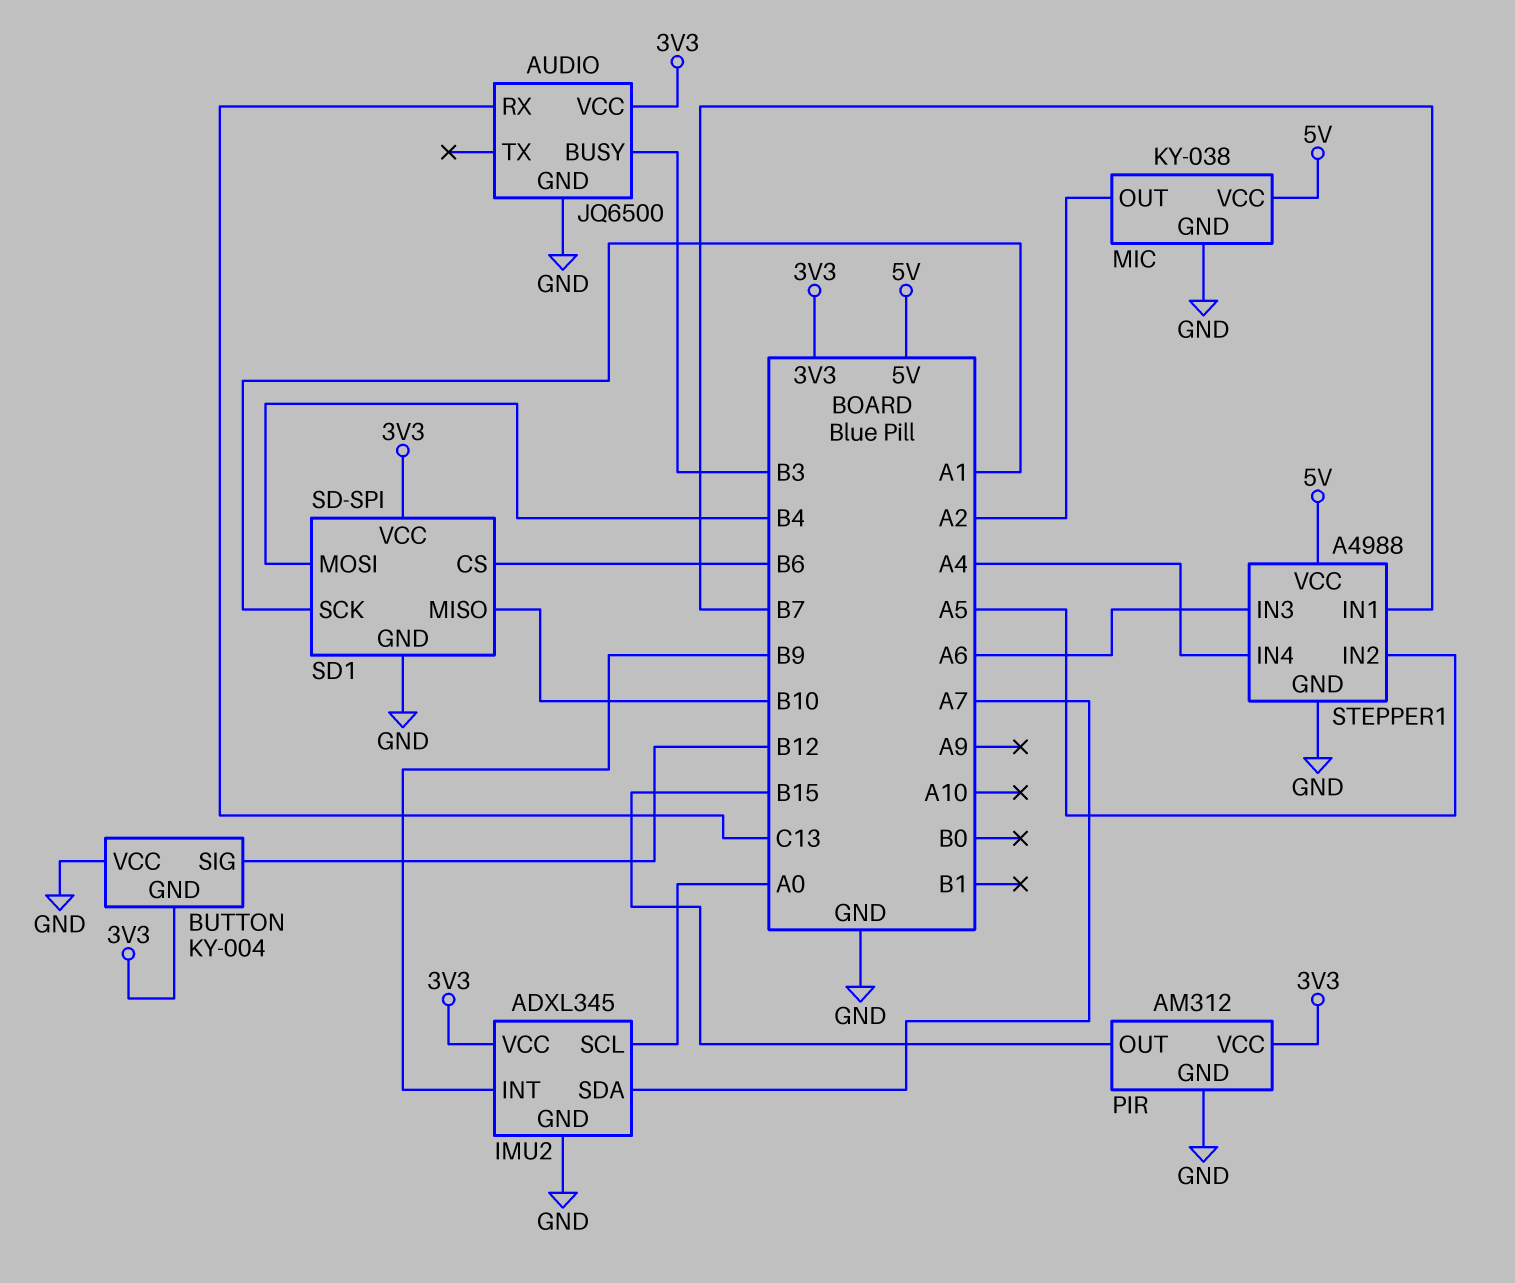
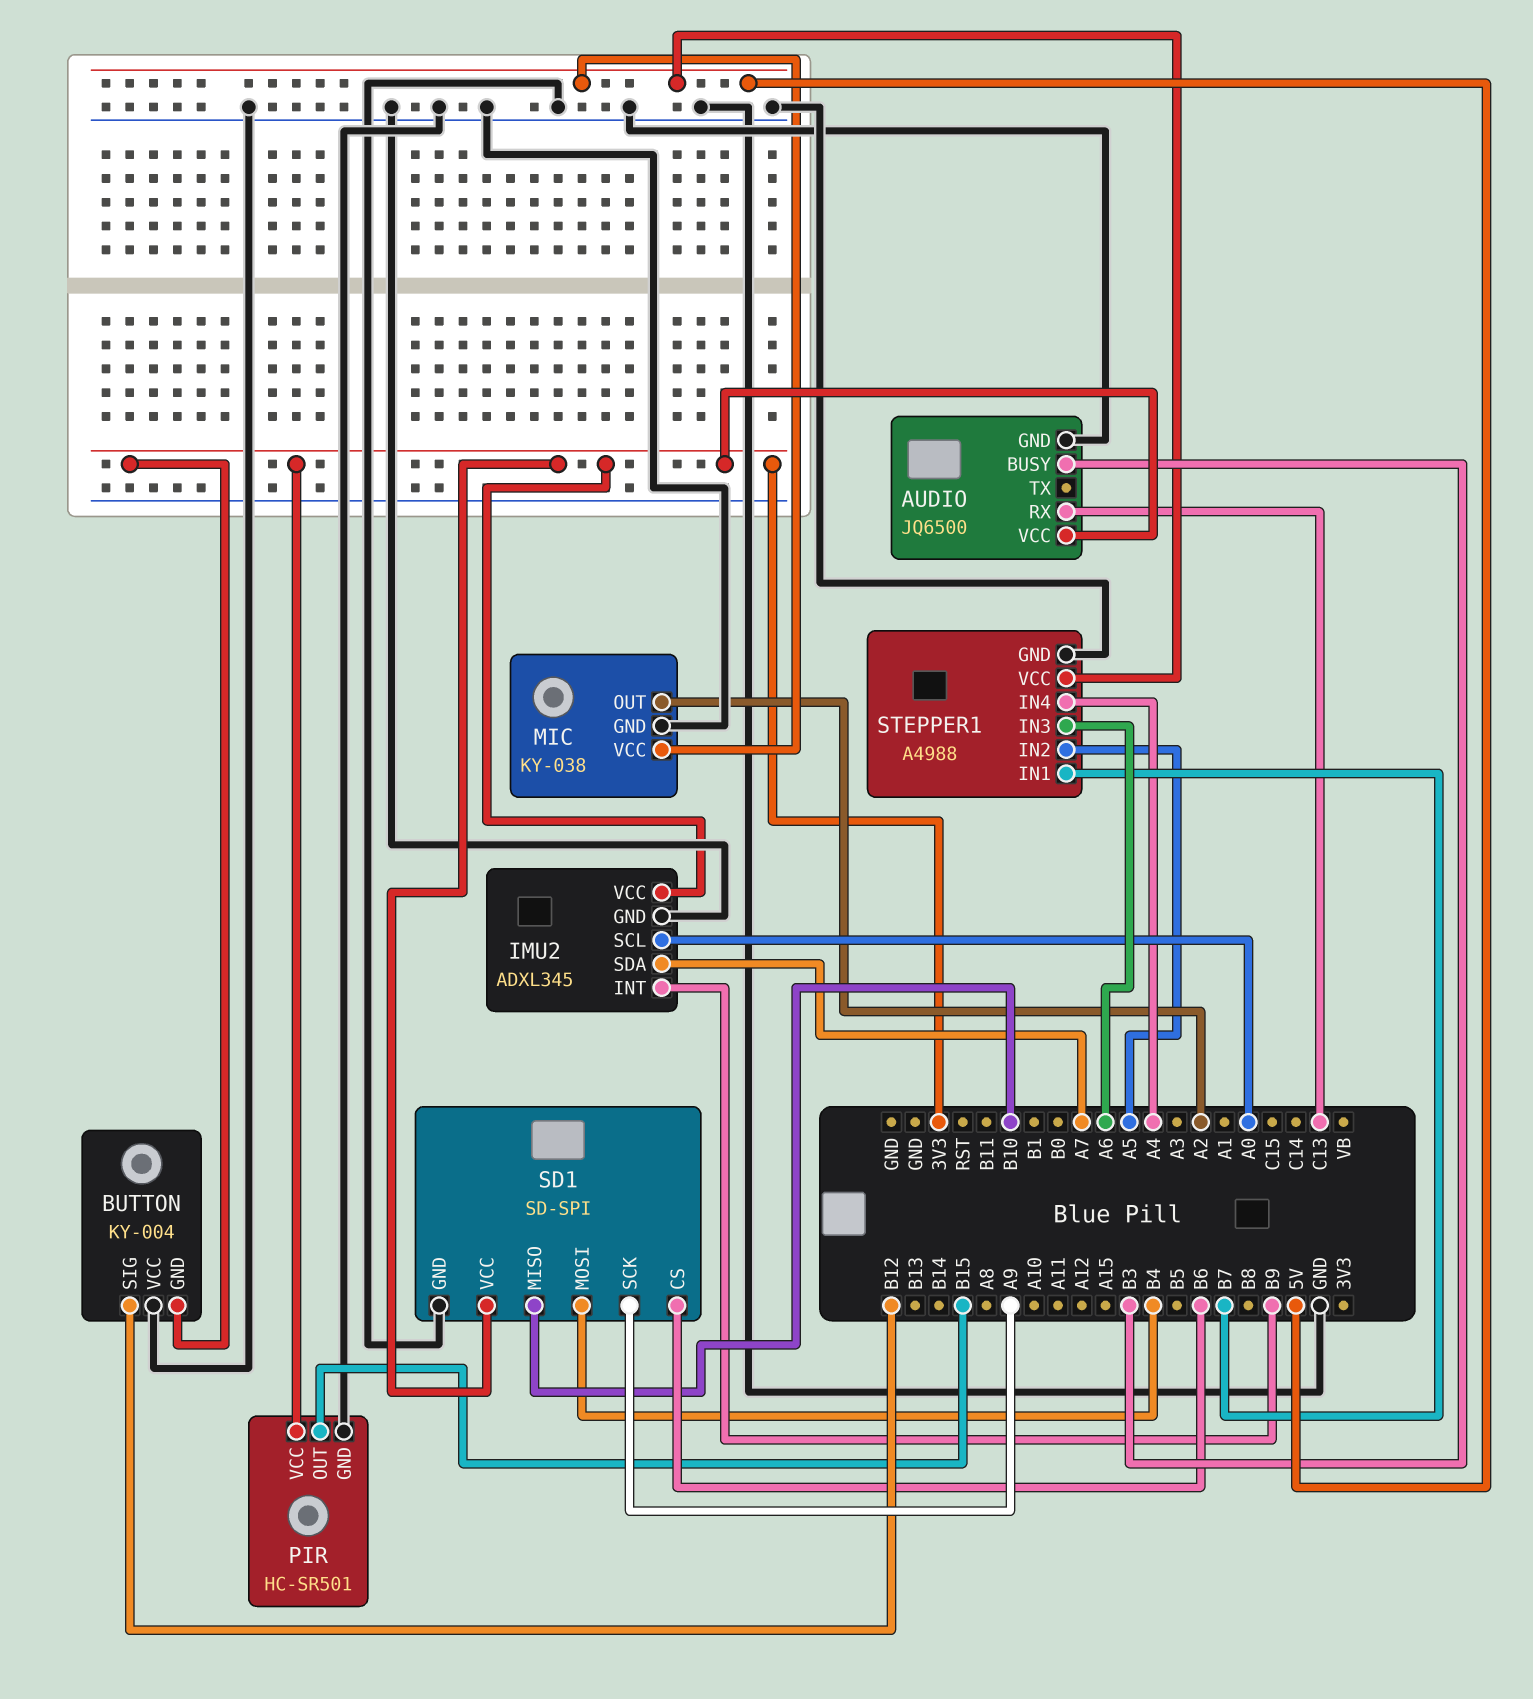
PIR: AM312 -> HC-SR501
SD1 pin SCK: A1 -> A9

